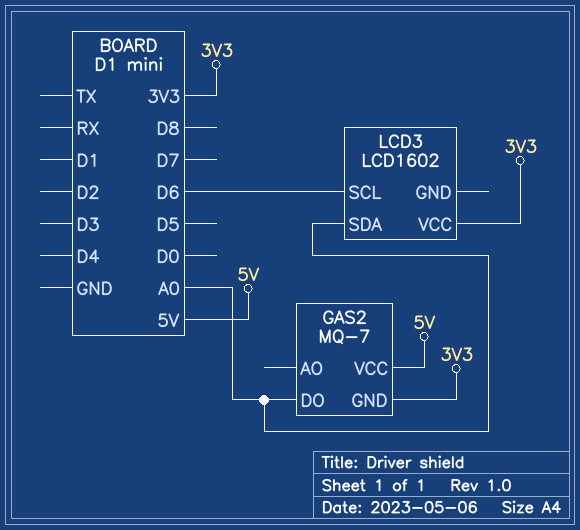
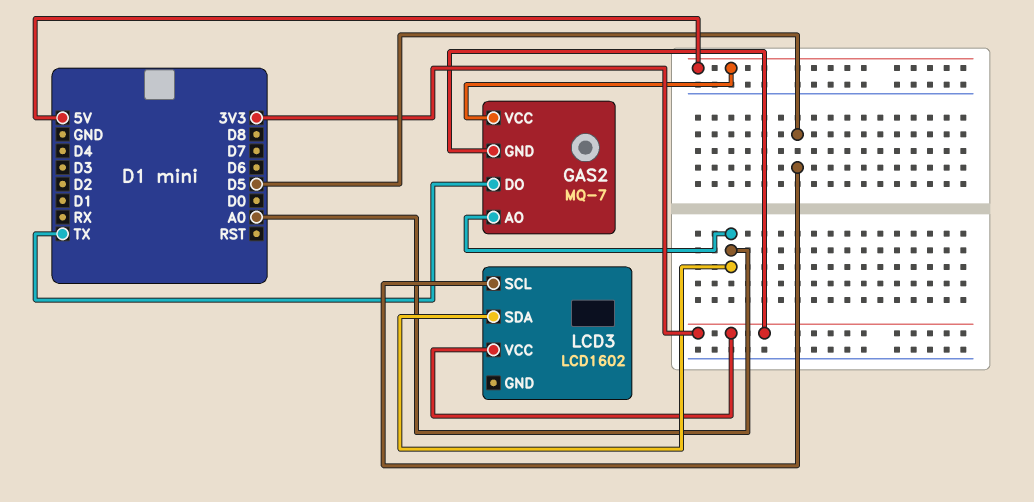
GAS2 pin AO: none -> A0
GAS2 pin DO: A0 -> TX
LCD3 pin SCL: D6 -> D5

